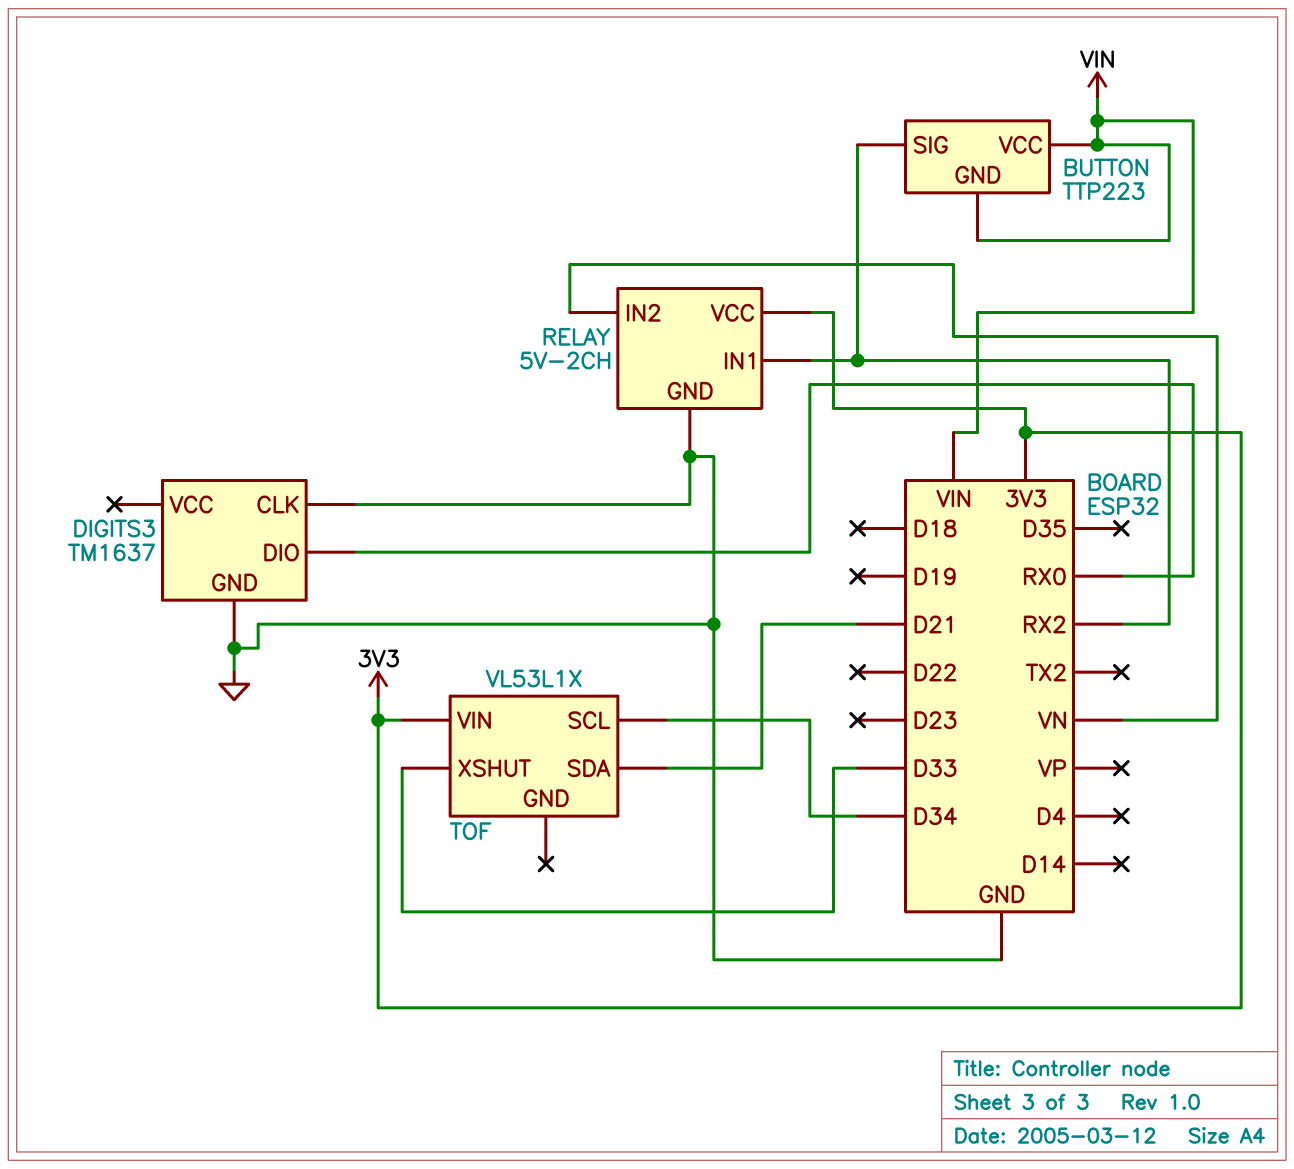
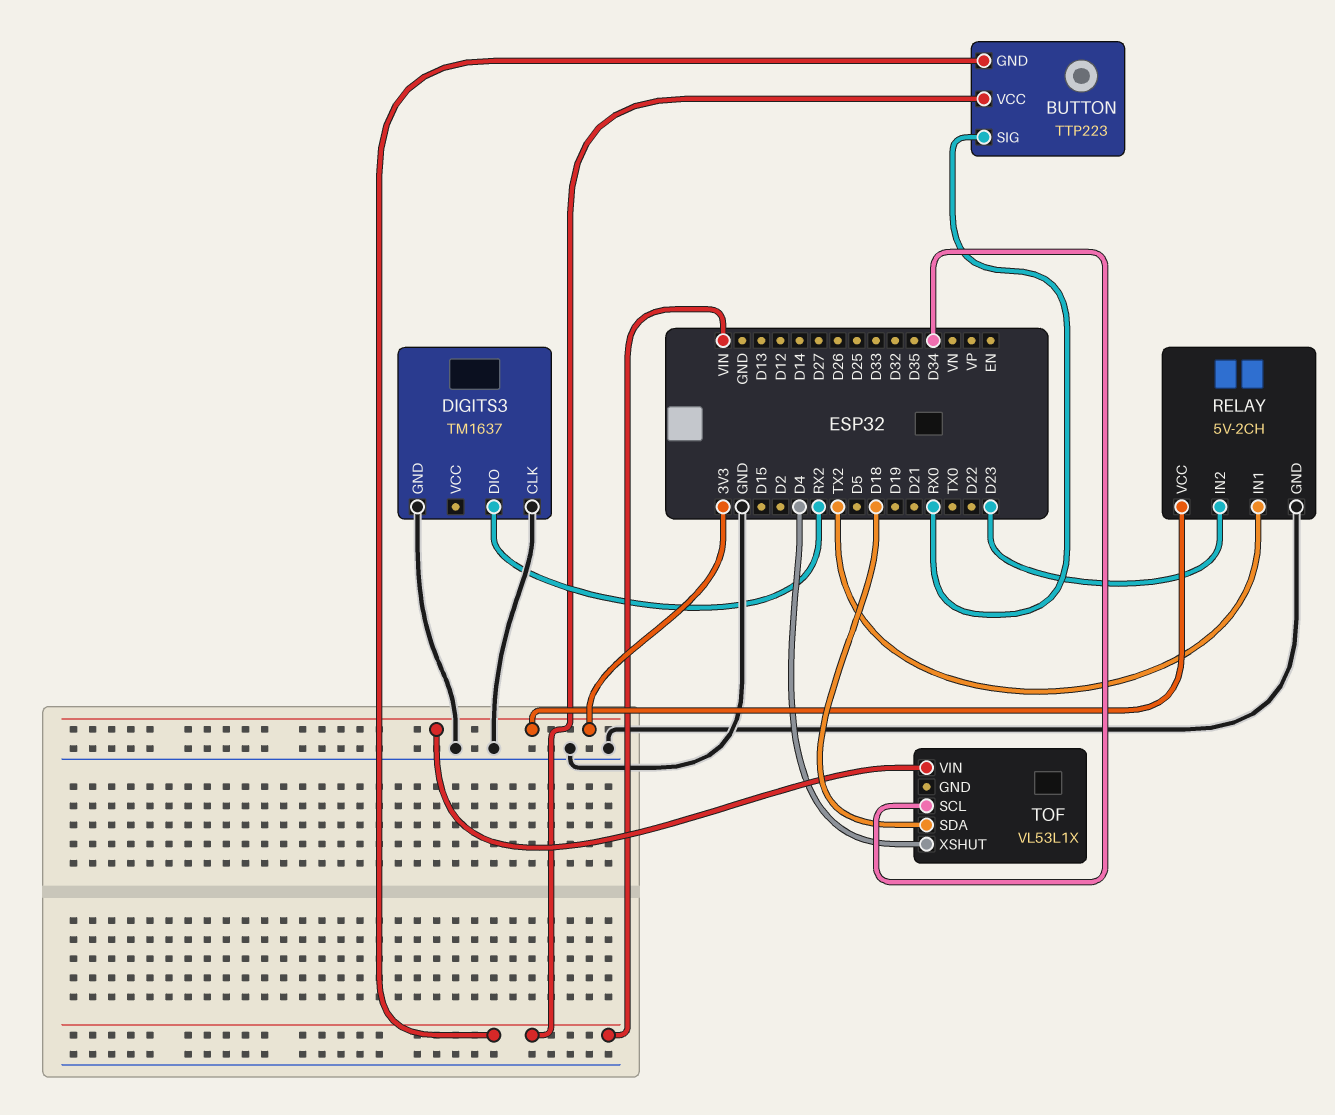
BUTTON pin SIG: RX2 -> RX0
DIGITS3 pin DIO: RX0 -> RX2
RELAY pin IN1: RX2 -> TX2
RELAY pin IN2: VN -> D23
TOF pin SDA: D21 -> D18
TOF pin XSHUT: D33 -> D4

